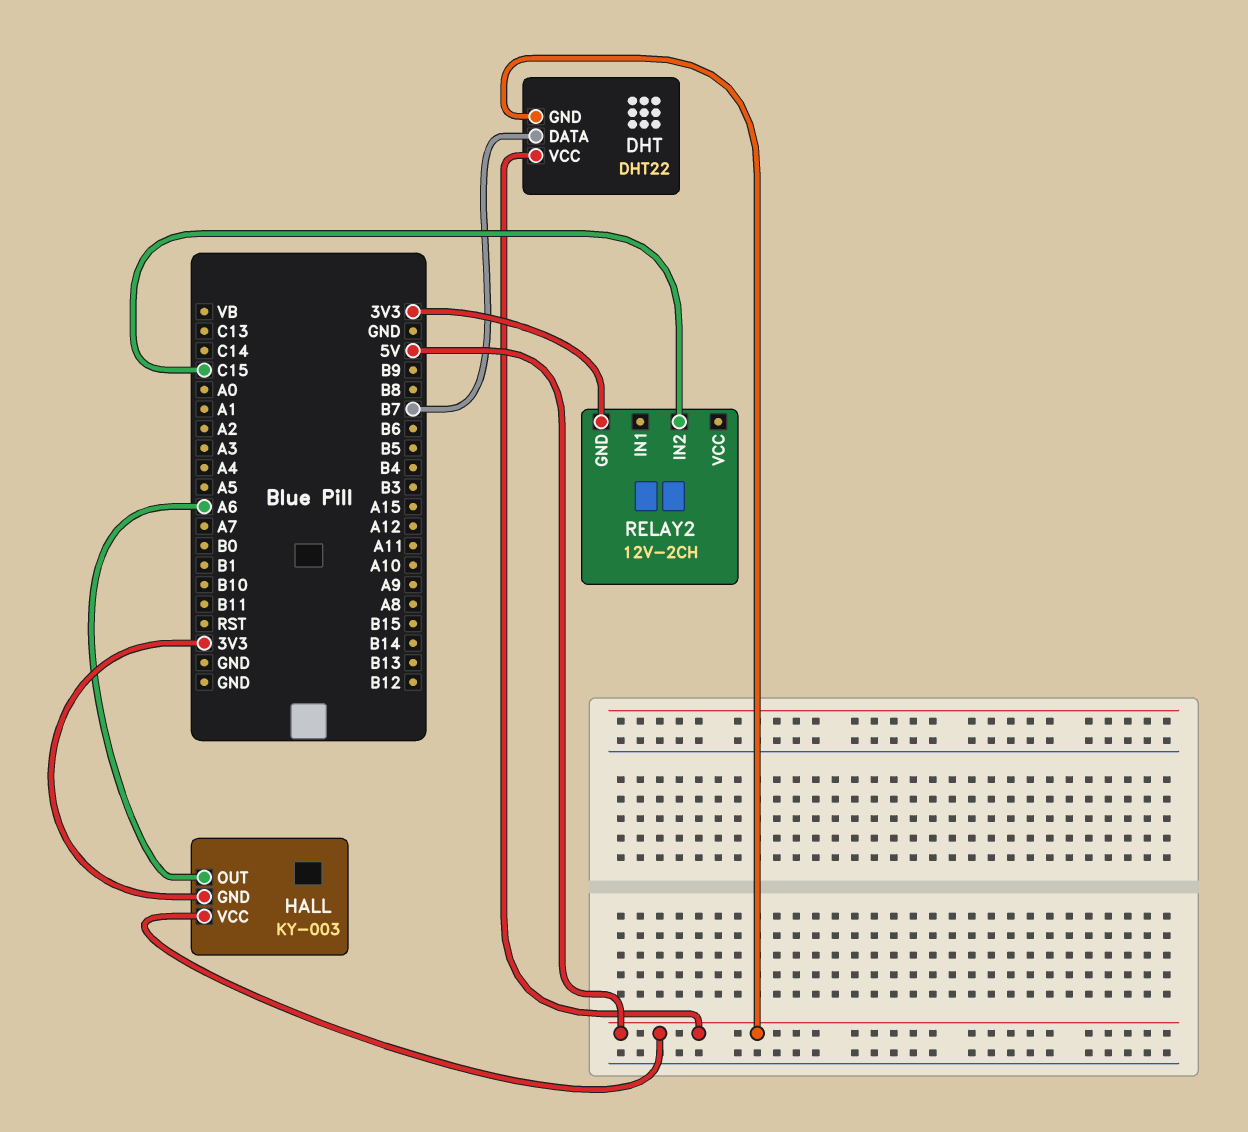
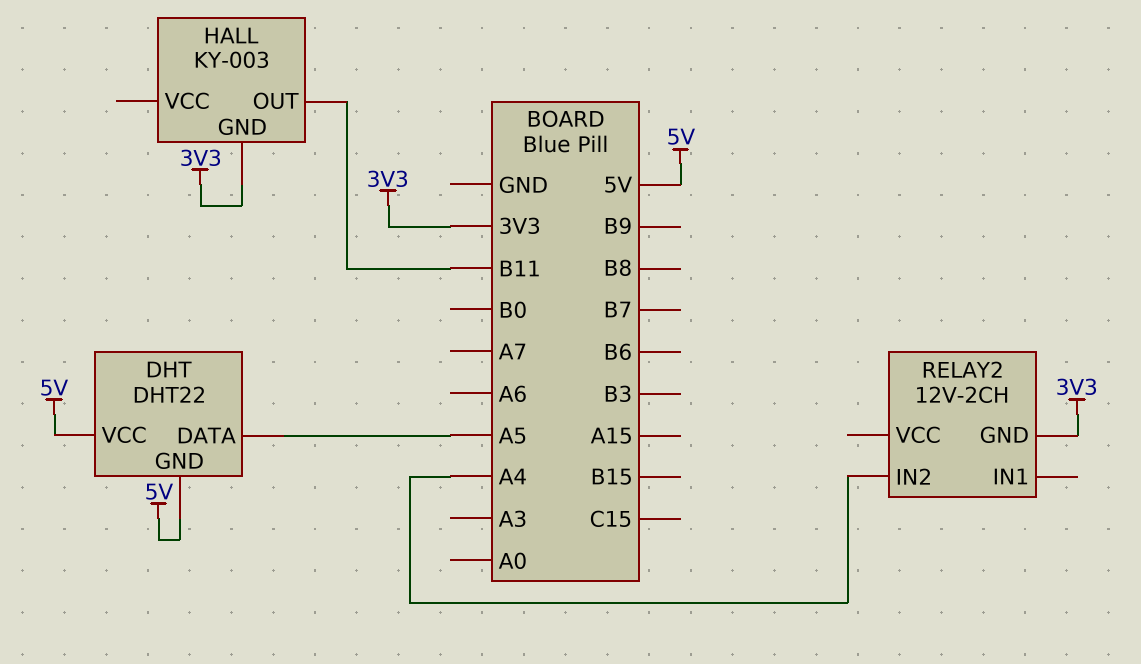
DHT pin DATA: B7 -> A5
HALL pin OUT: A6 -> B11
HALL pin VCC: 5V -> none
RELAY2 pin IN2: C15 -> A4

